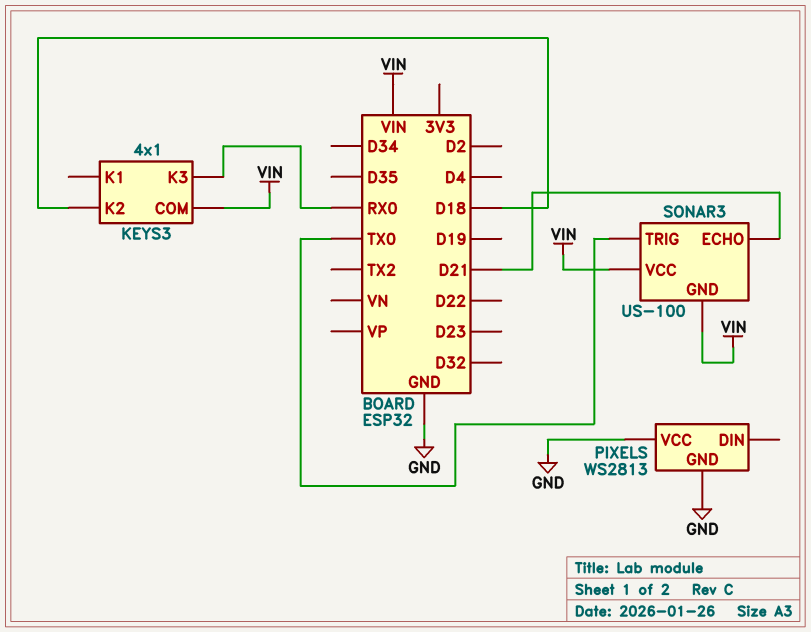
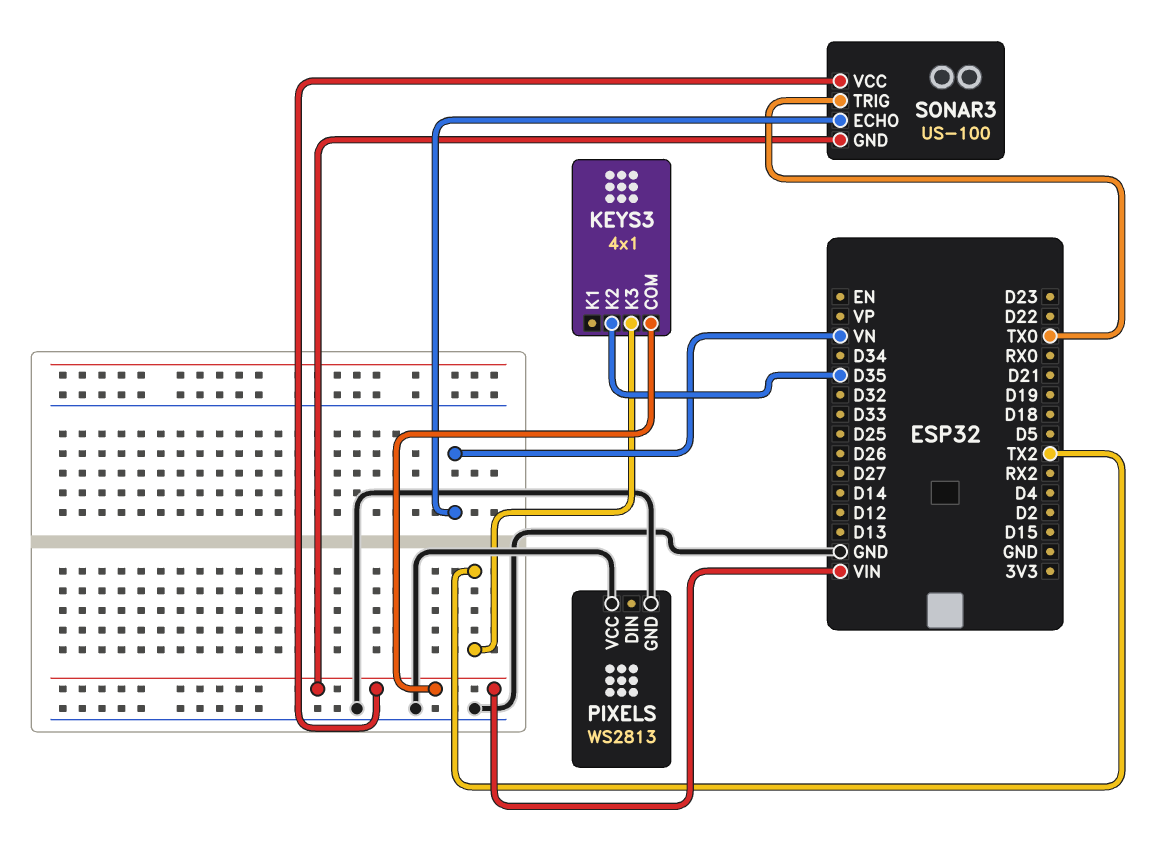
KEYS3 pin K2: D18 -> D35
KEYS3 pin K3: RX0 -> TX2
SONAR3 pin ECHO: D21 -> VN

